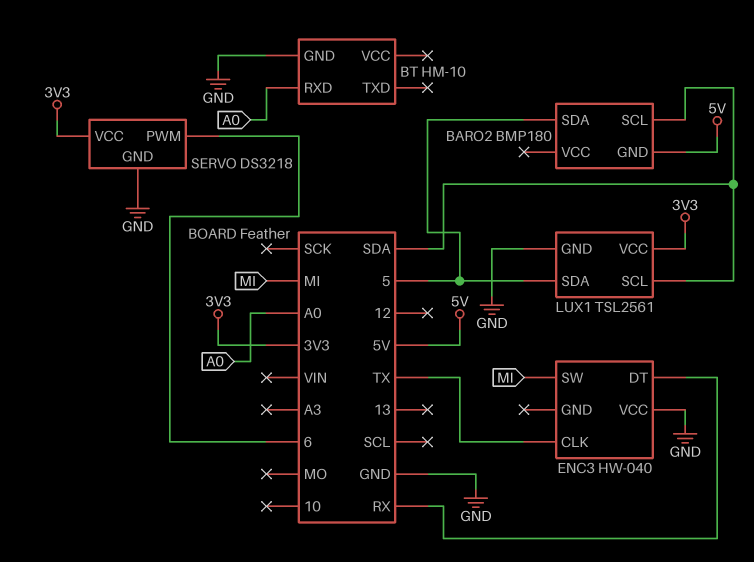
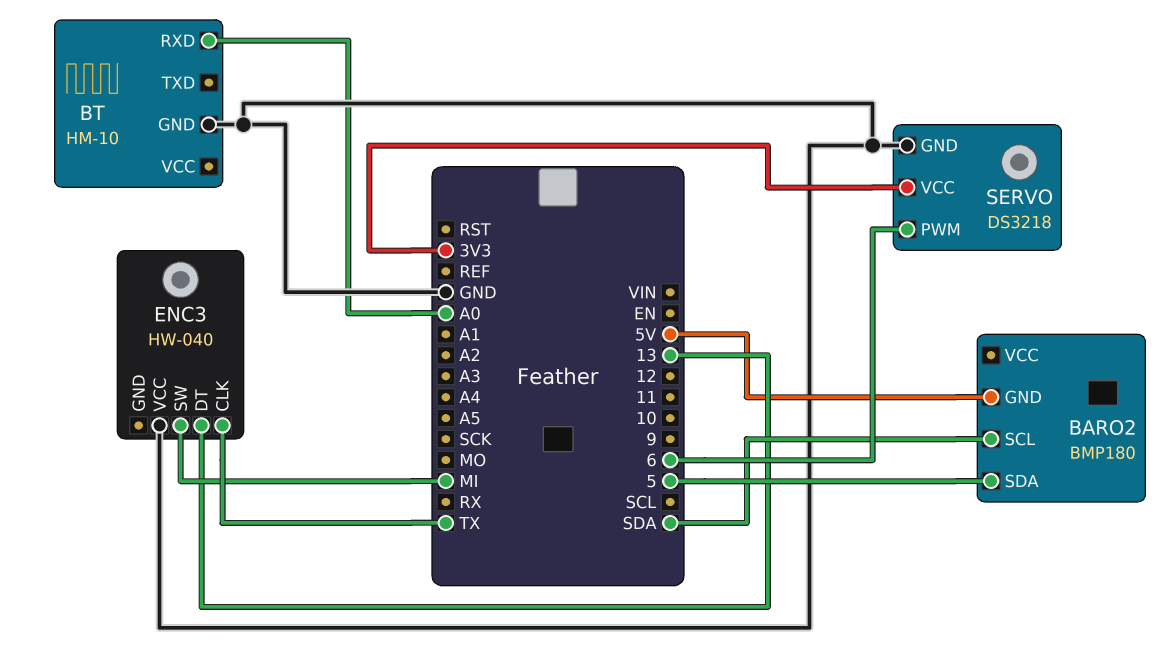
ENC3 pin DT: RX -> 13
LUX1: TSL2561 -> none
LUX1 pin GND: GND -> none
LUX1 pin SCL: SDA -> none
LUX1 pin SDA: 5 -> none
LUX1 pin VCC: 3V3 -> none

